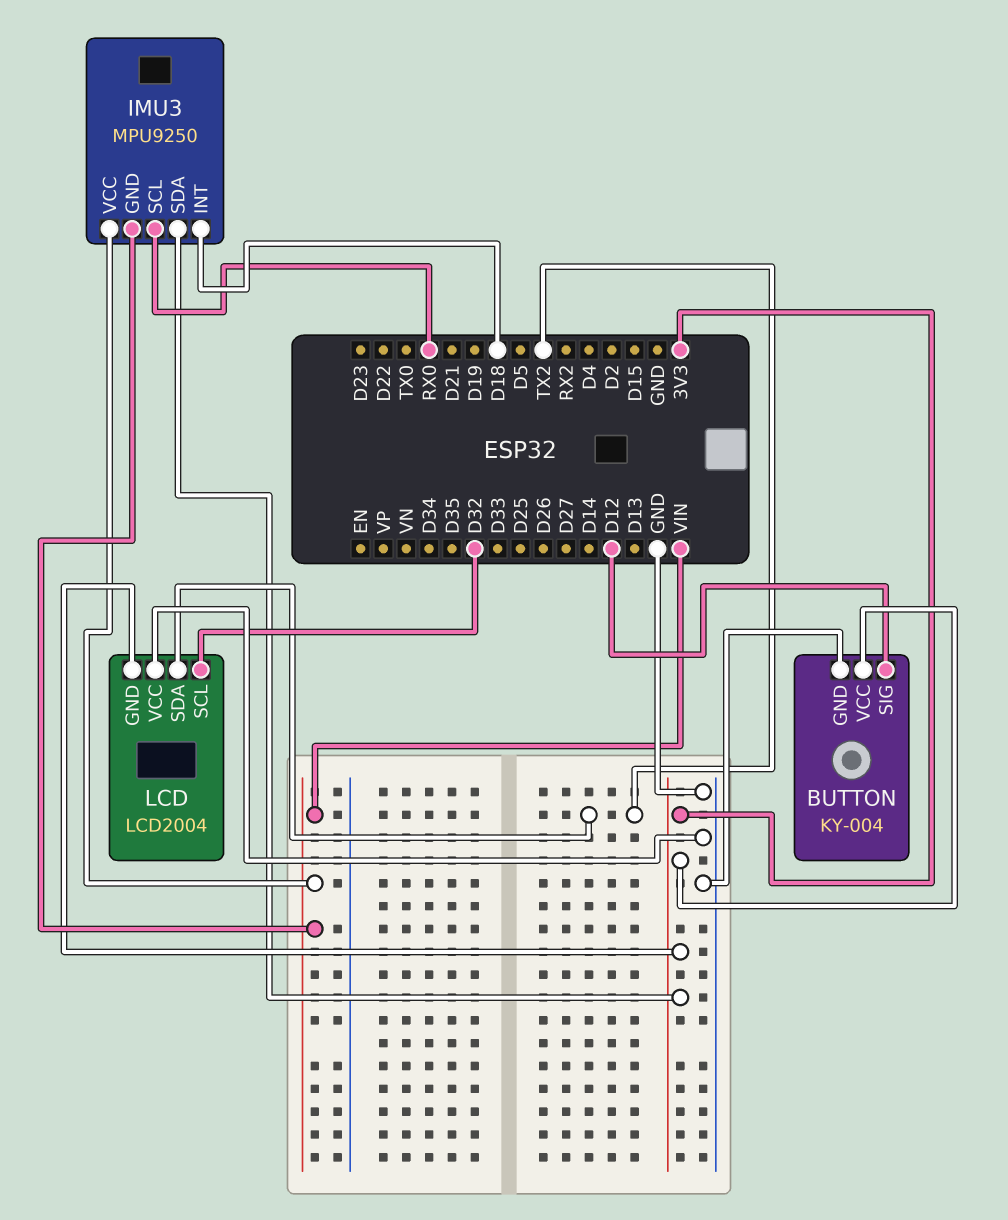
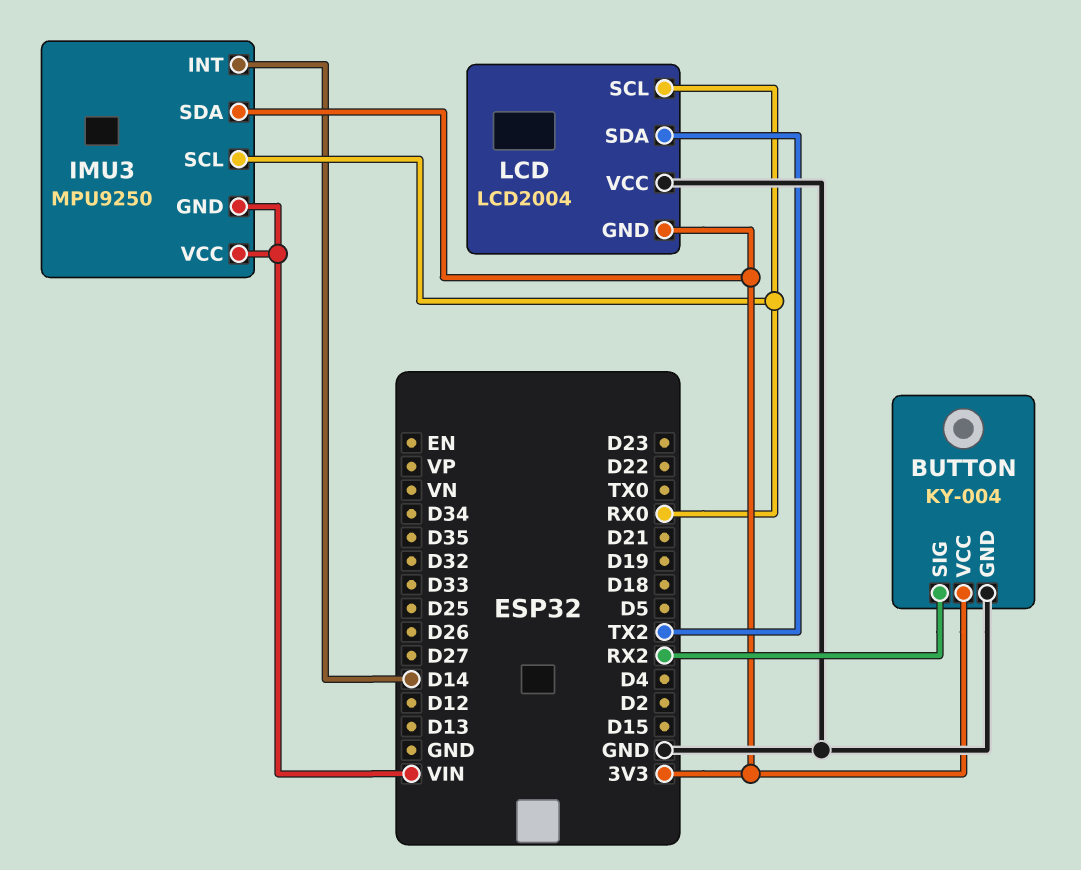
BUTTON pin SIG: D12 -> RX2
IMU3 pin INT: D18 -> D14
LCD pin SCL: D32 -> RX0

